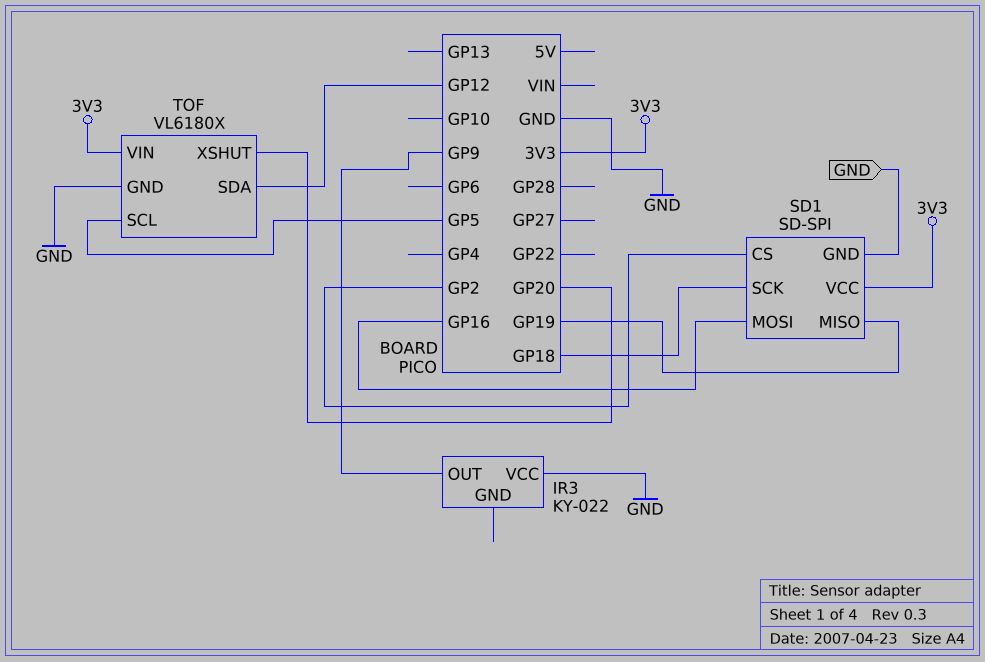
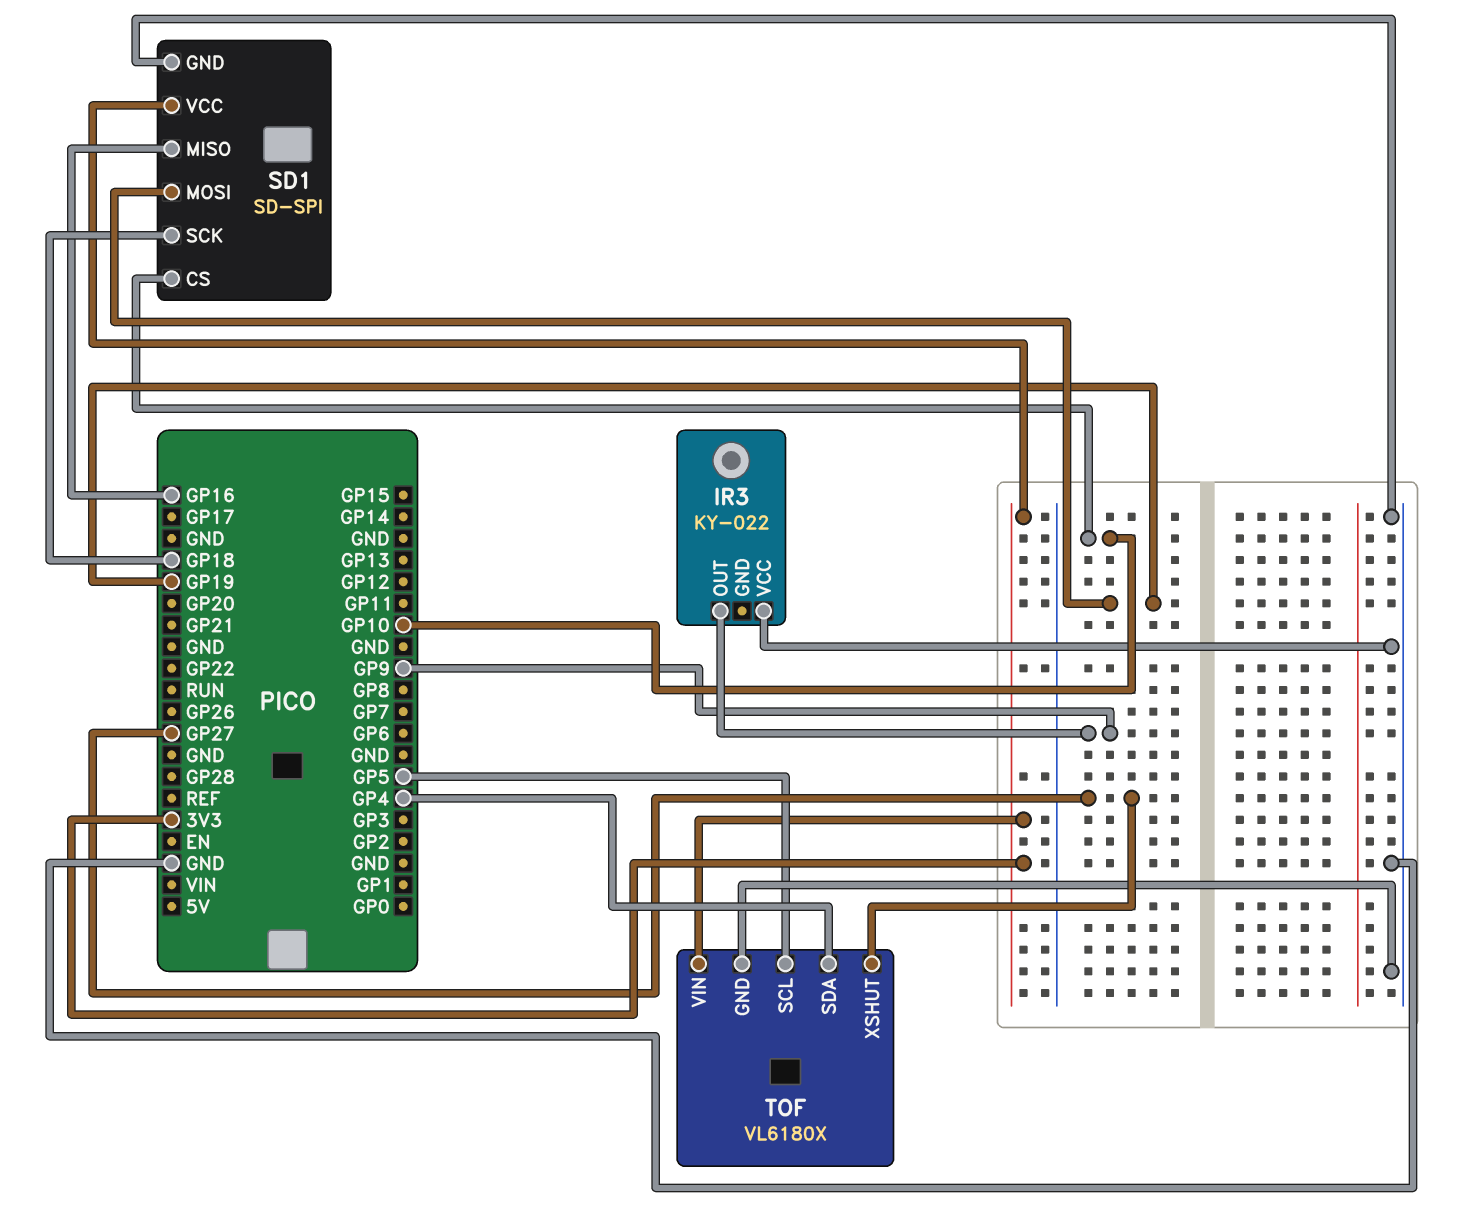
SD1 pin CS: GP2 -> GP10
SD1 pin MISO: GP19 -> GP16
SD1 pin MOSI: GP16 -> GP19
TOF pin SDA: GP12 -> GP4
TOF pin XSHUT: GP20 -> GP27

